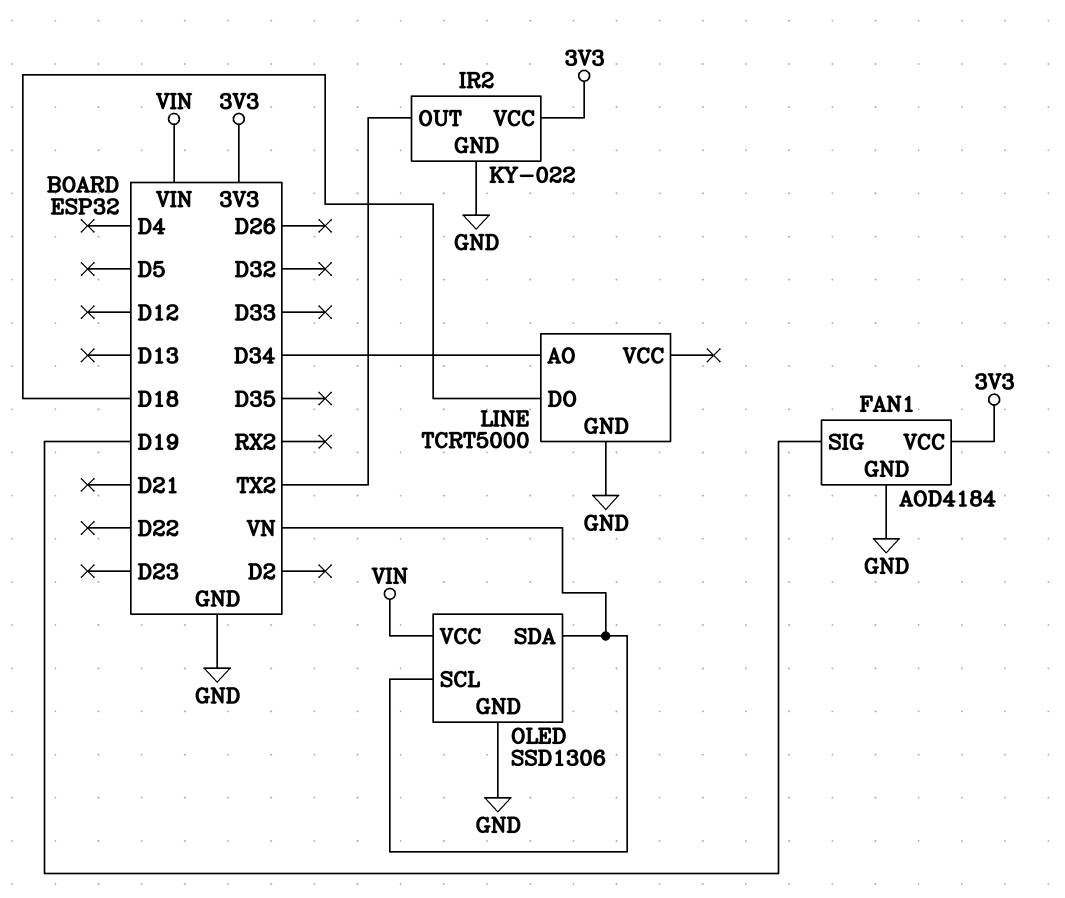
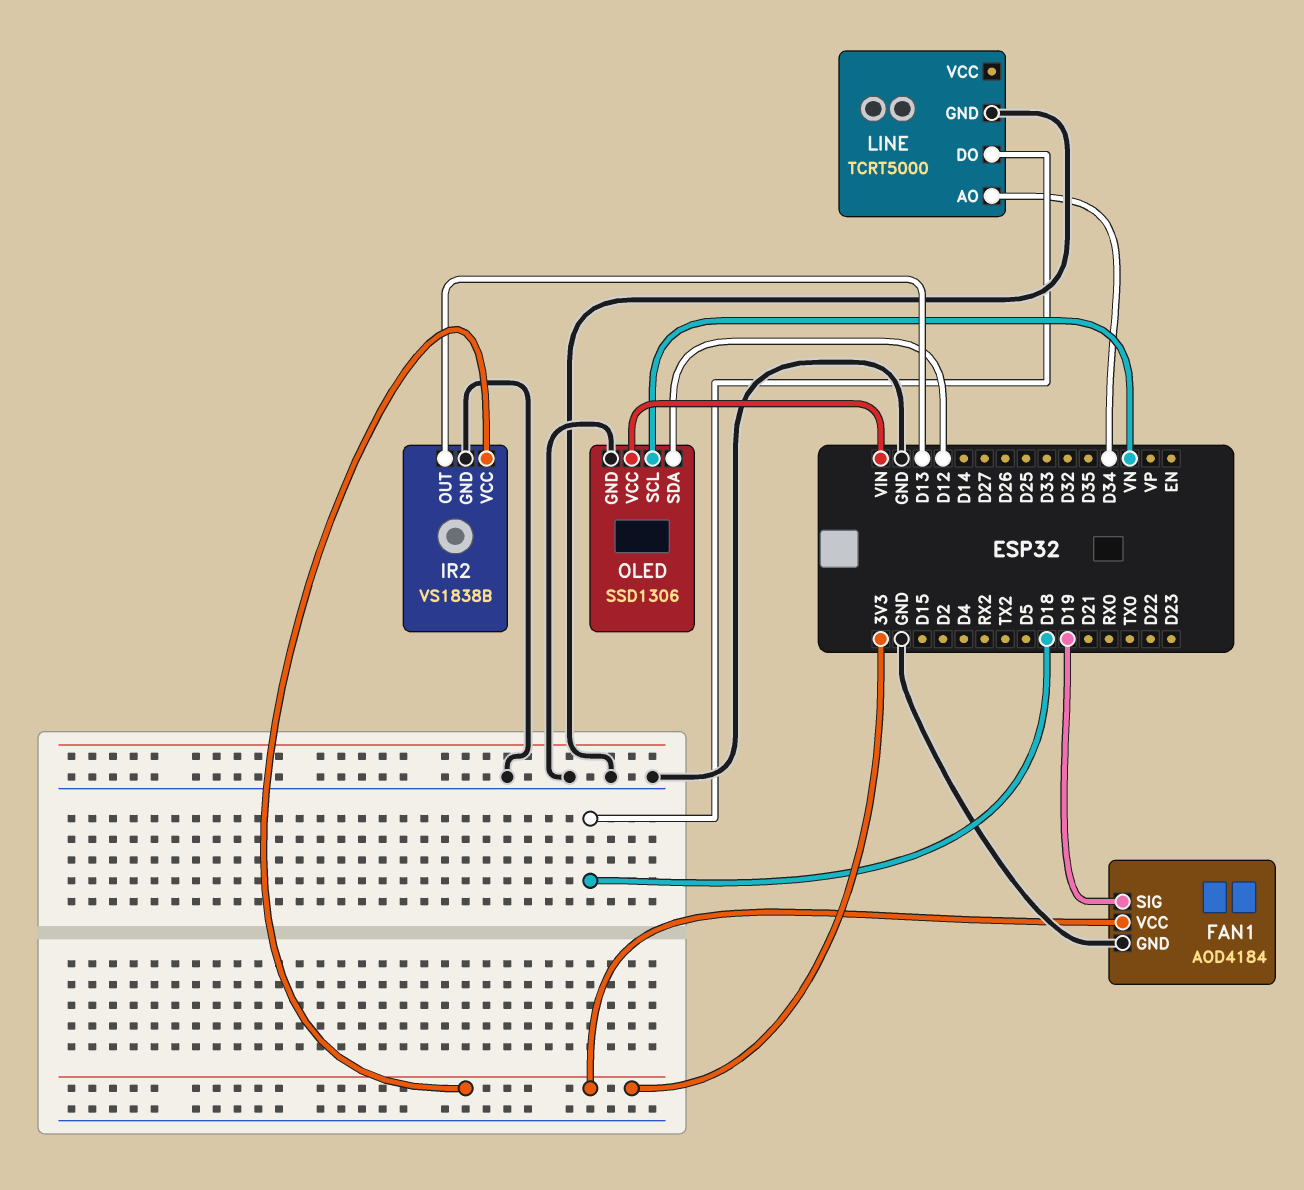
IR2: KY-022 -> VS1838B
IR2 pin OUT: TX2 -> D13
OLED pin SDA: VN -> D12

